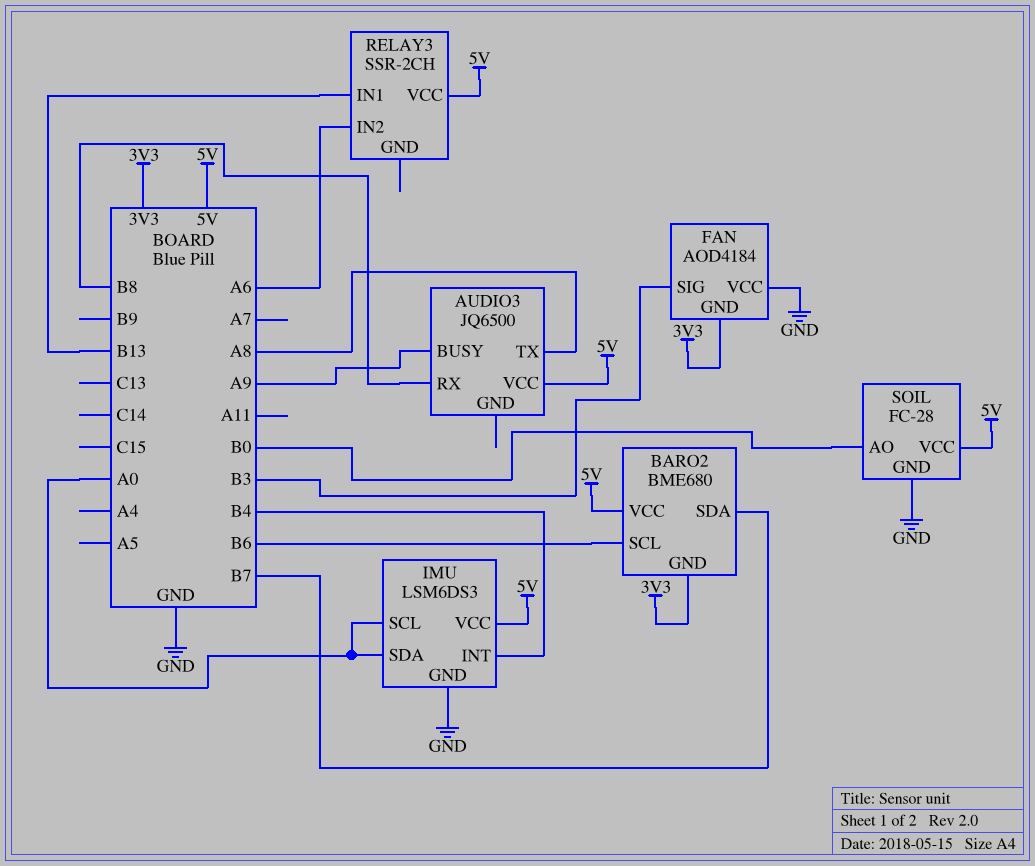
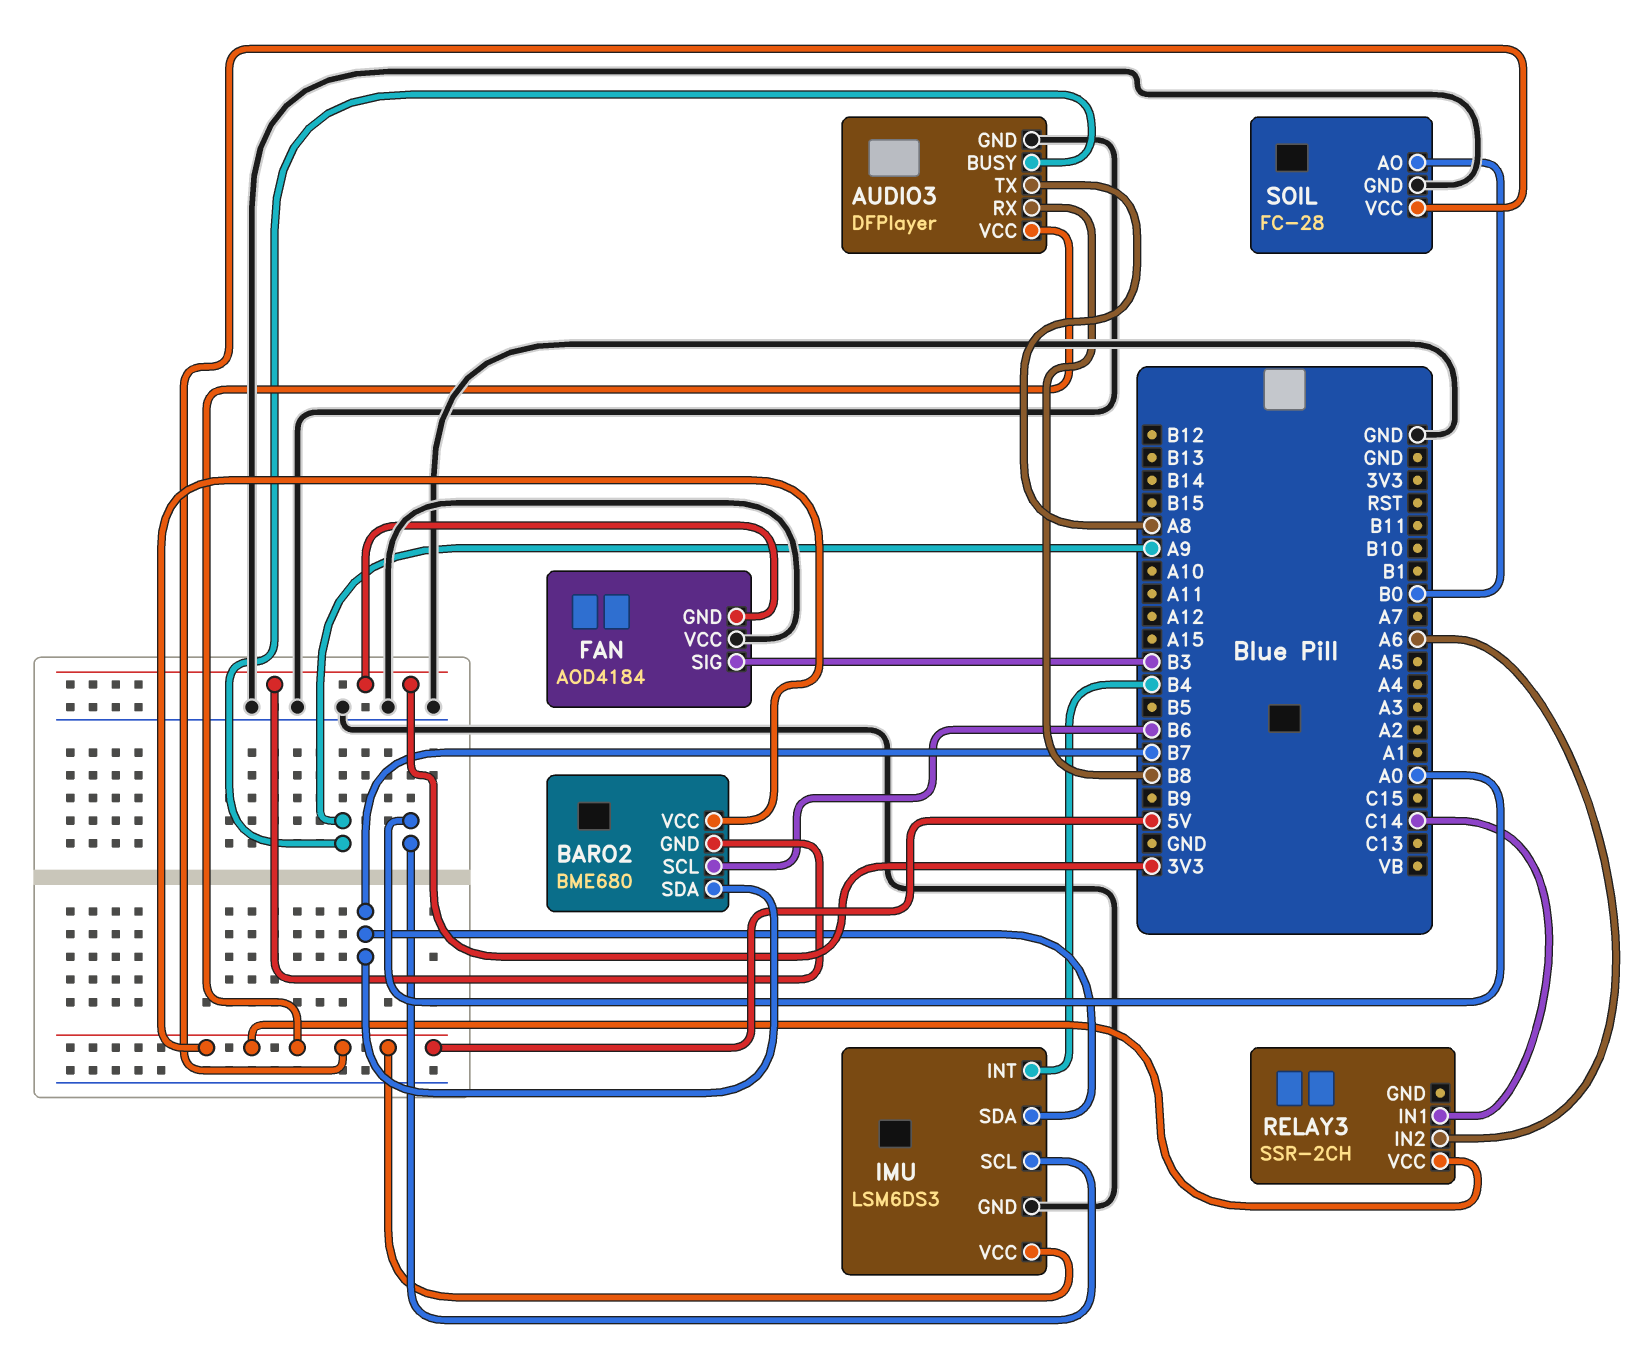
AUDIO3: JQ6500 -> DFPlayer
AUDIO3 pin GND: none -> GND
IMU pin SDA: A0 -> B7
RELAY3 pin IN1: B13 -> C14

